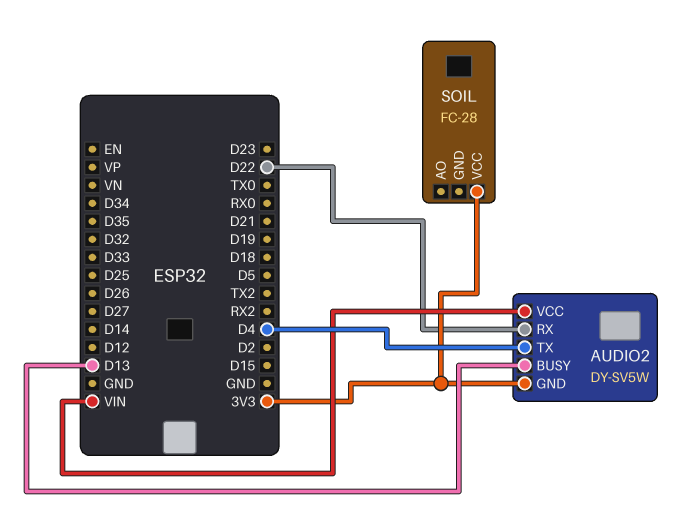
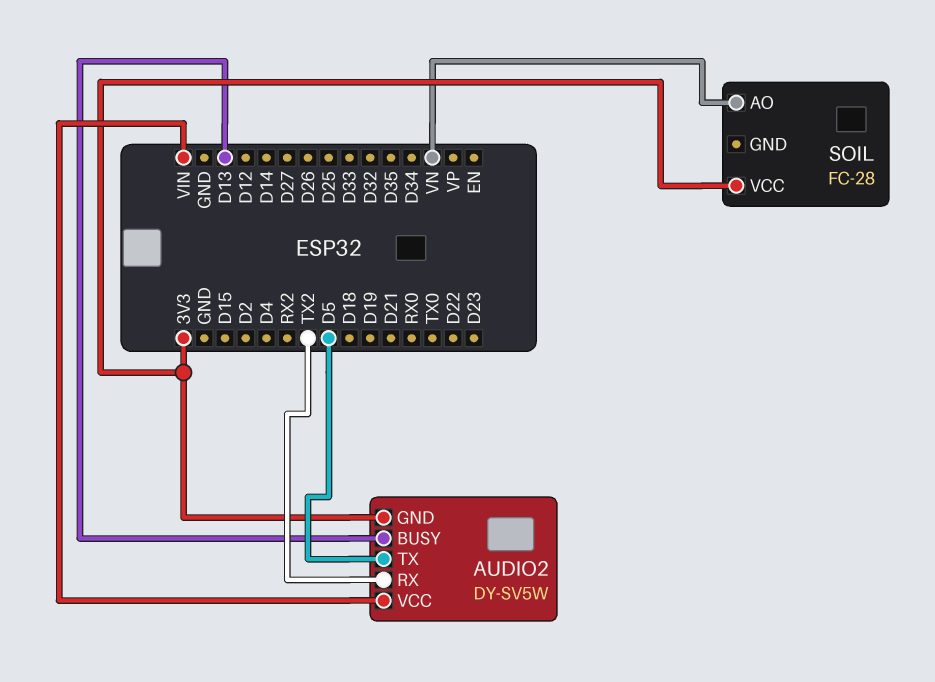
AUDIO2 pin RX: D22 -> TX2
AUDIO2 pin TX: D4 -> D5
SOIL pin AO: none -> VN

